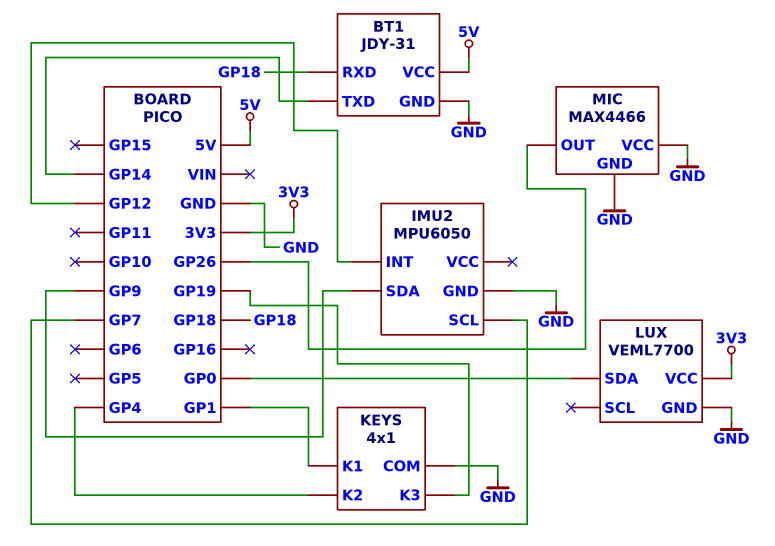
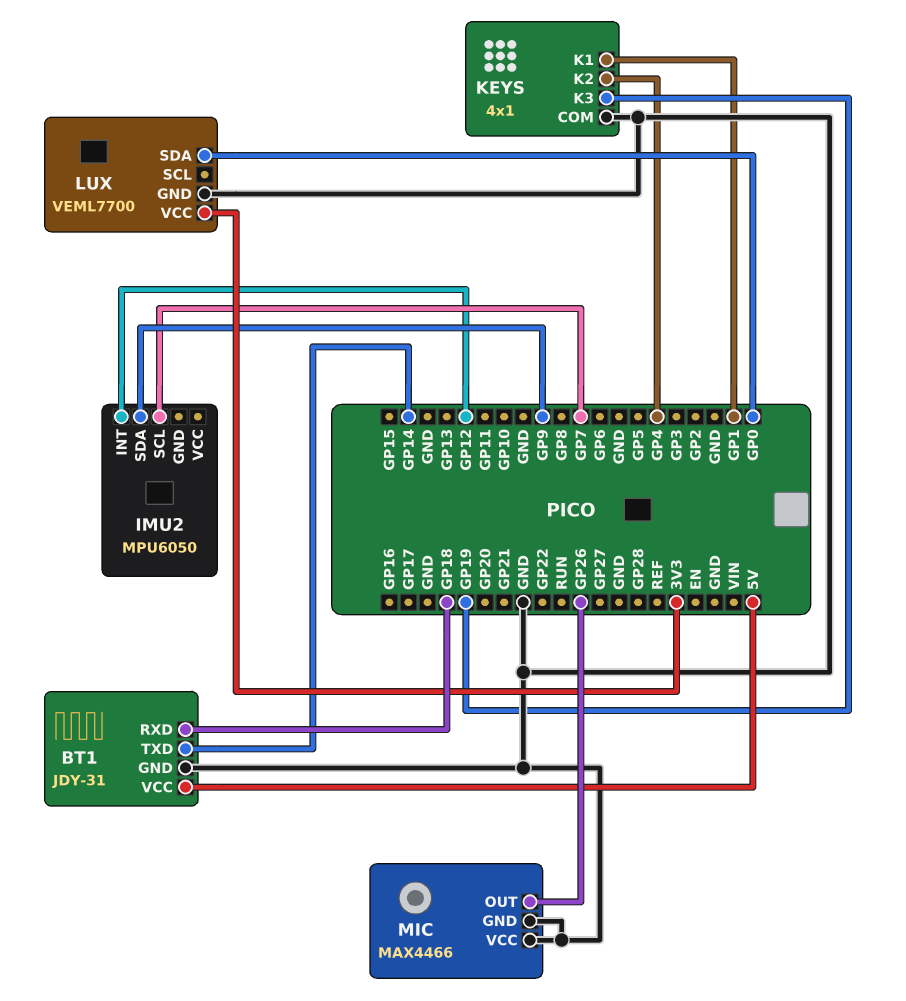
IMU2 pin GND: GND -> none

